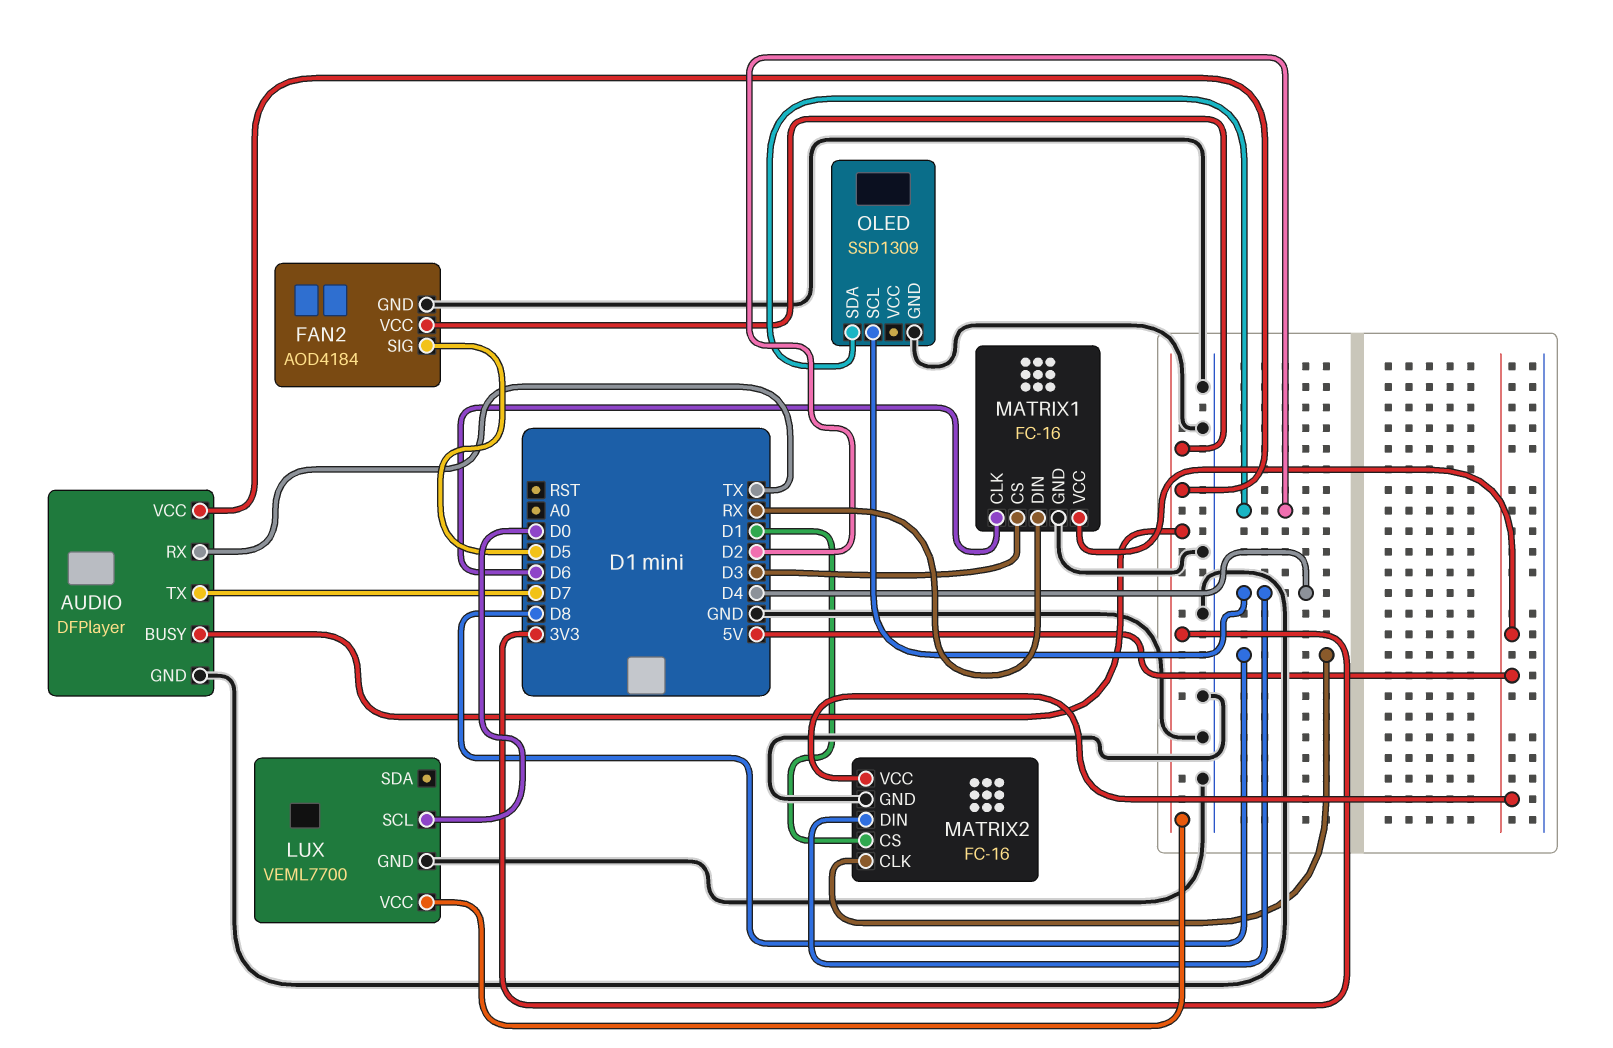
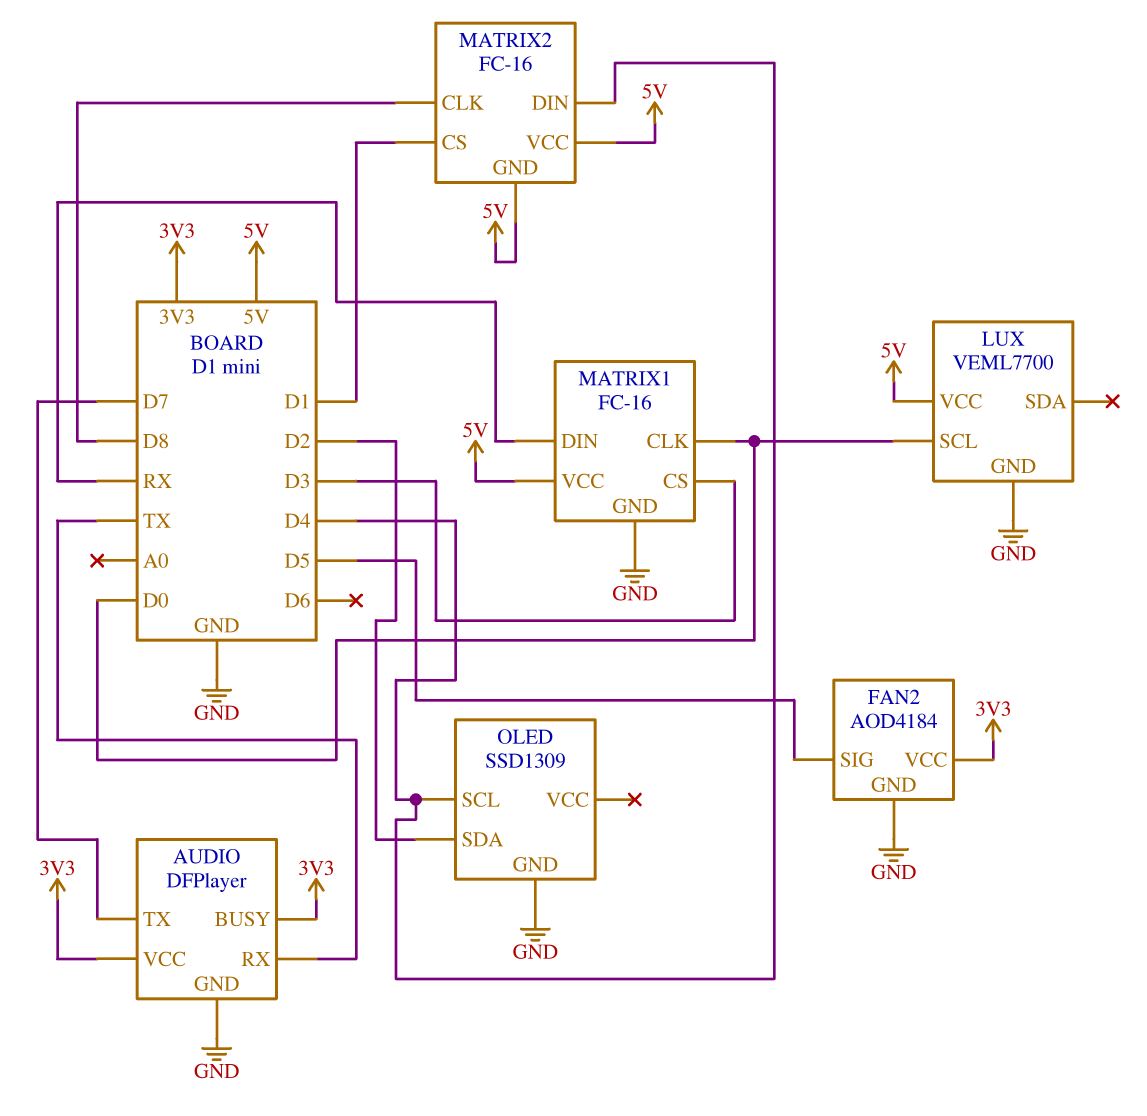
LUX pin VCC: 3V3 -> 5V
MATRIX1 pin CLK: D6 -> D0
MATRIX2 pin GND: GND -> 5V

